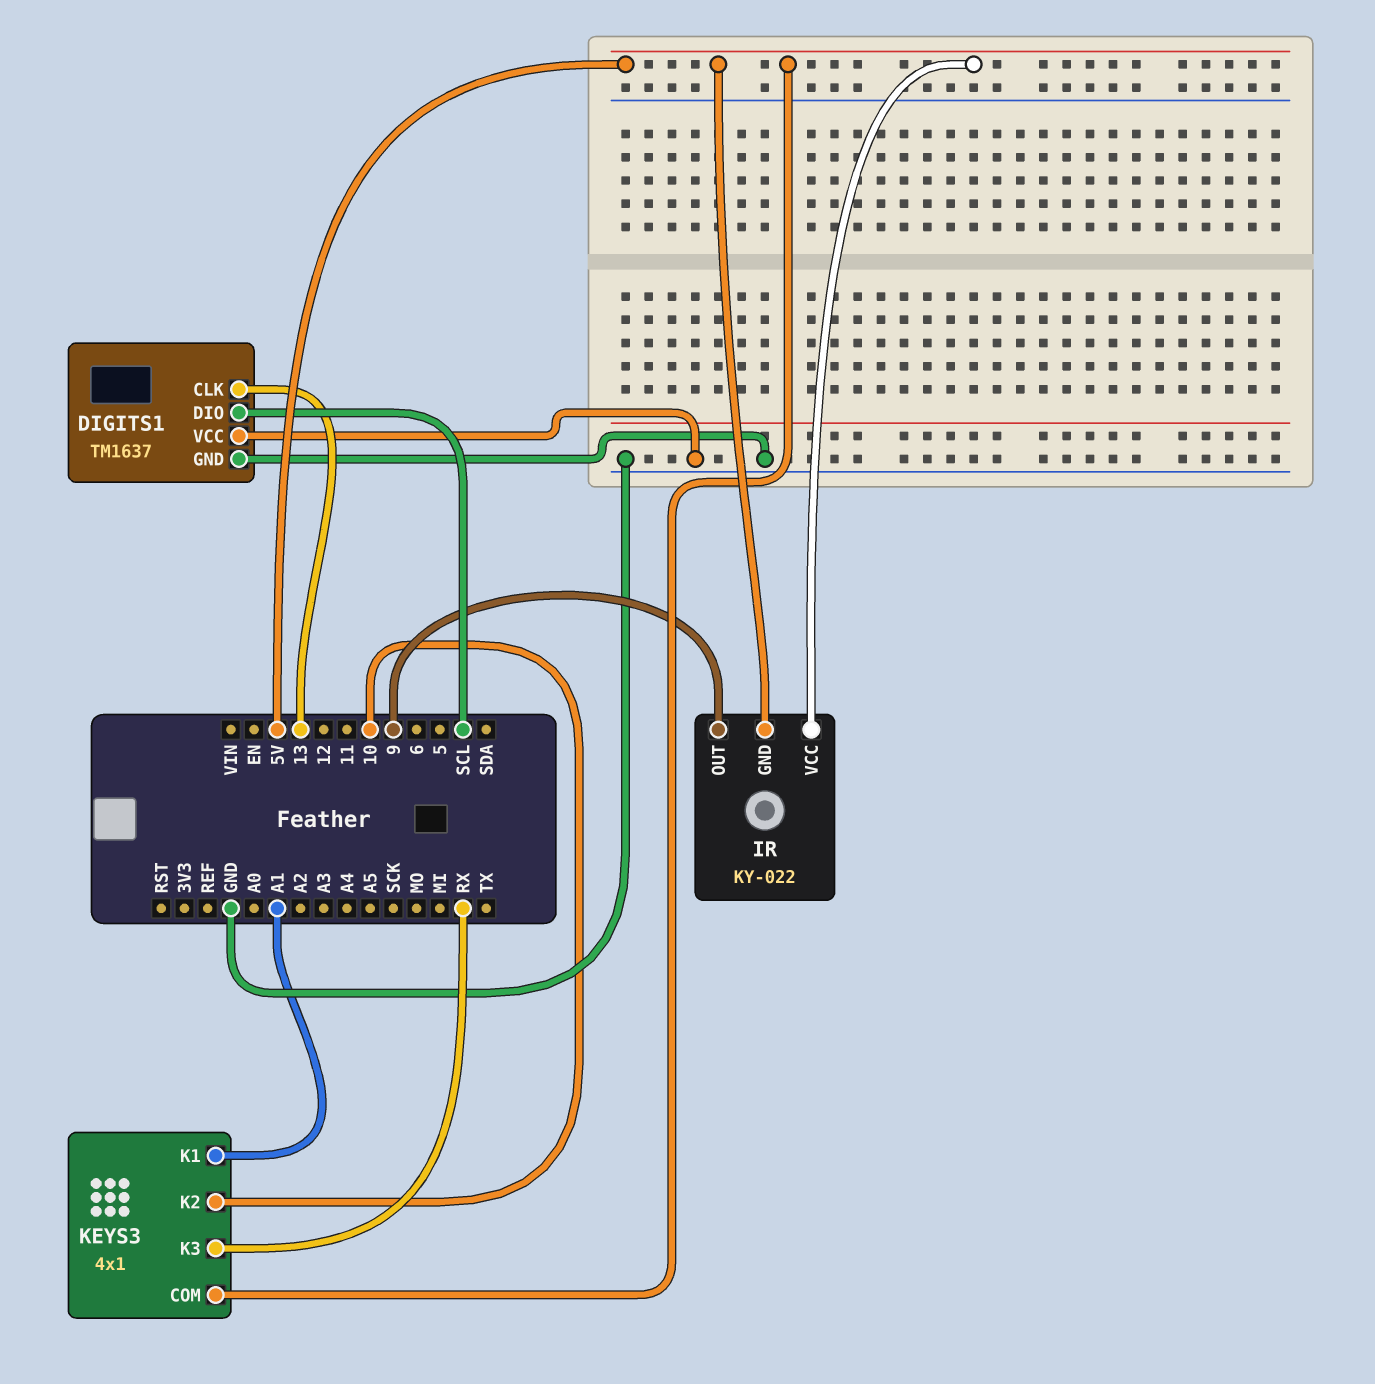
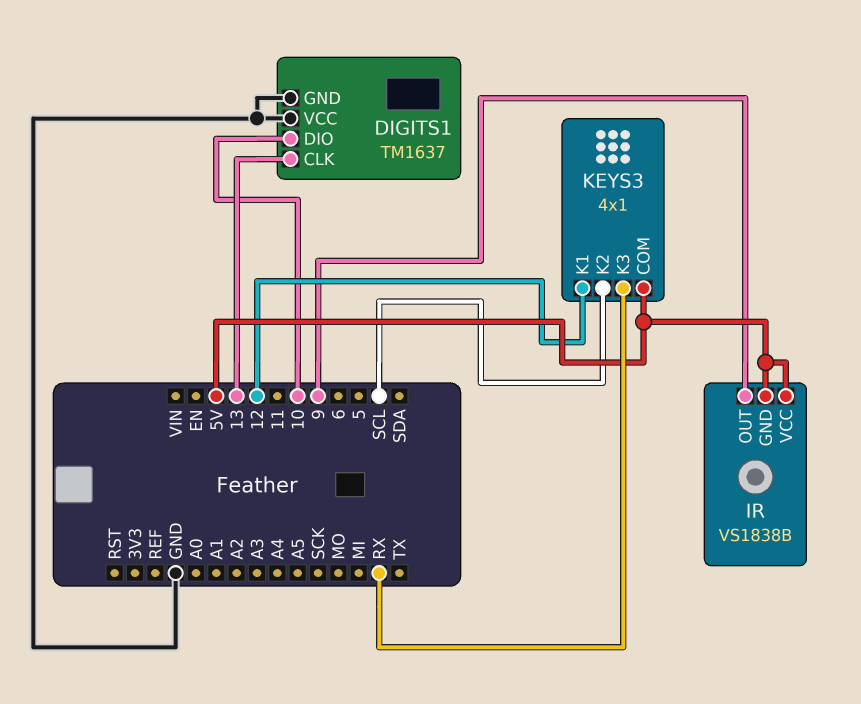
DIGITS1 pin DIO: SCL -> 10
IR: KY-022 -> VS1838B
KEYS3 pin K1: A1 -> 12
KEYS3 pin K2: 10 -> SCL

